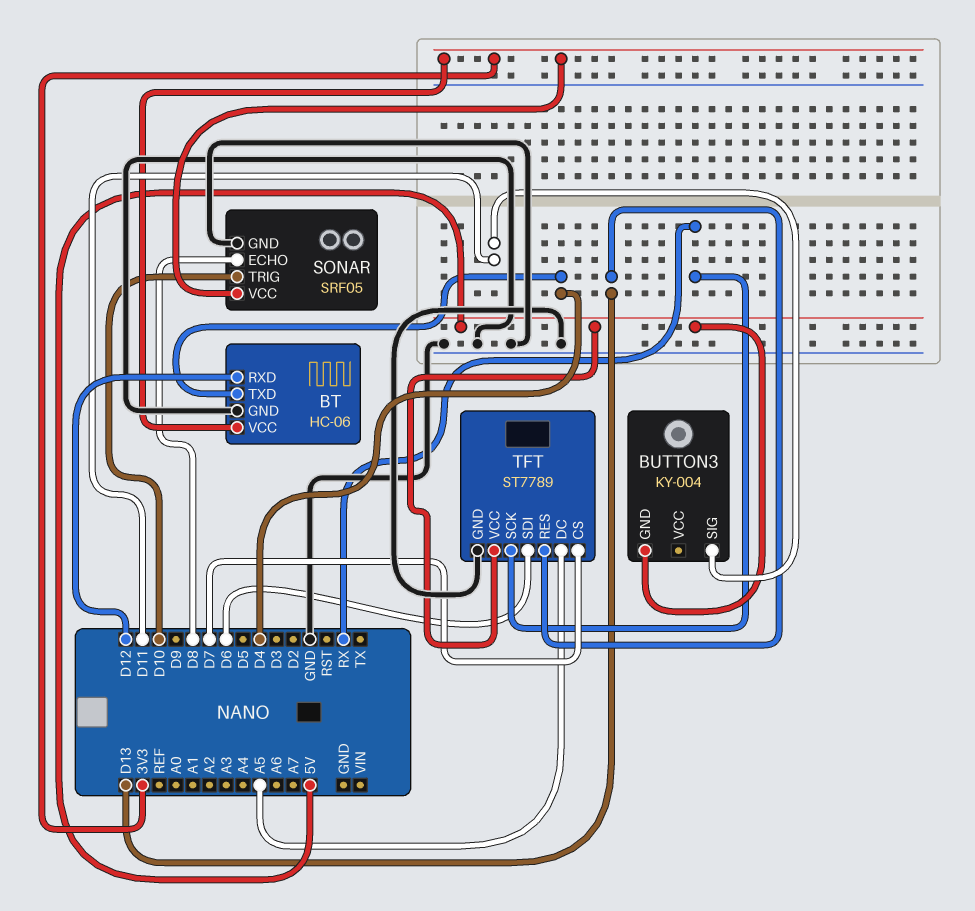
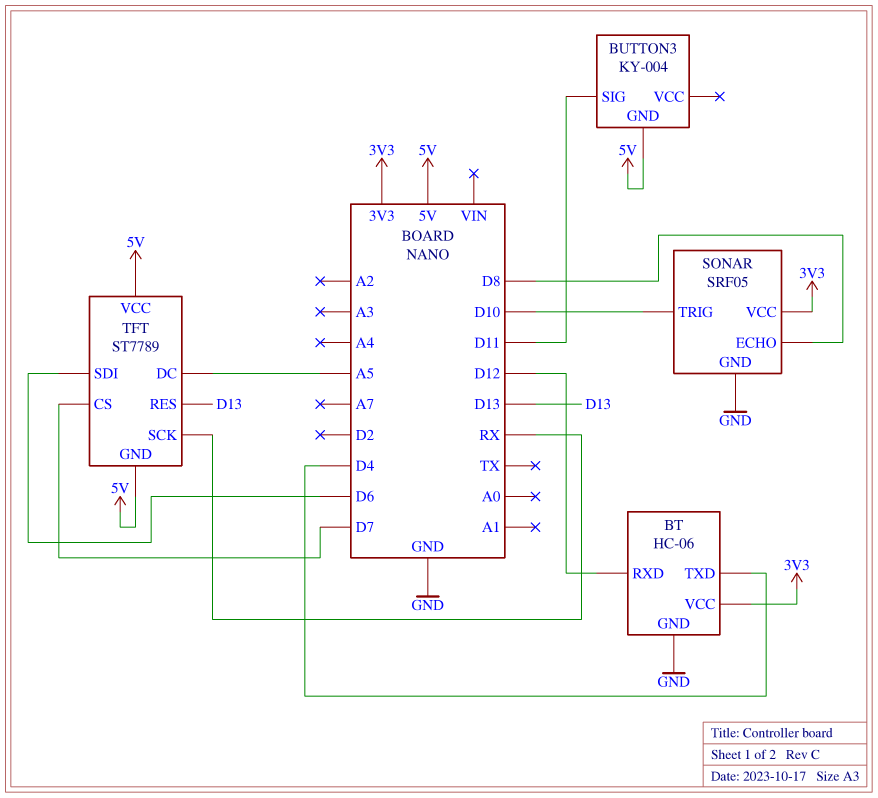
TFT pin GND: GND -> 5V

